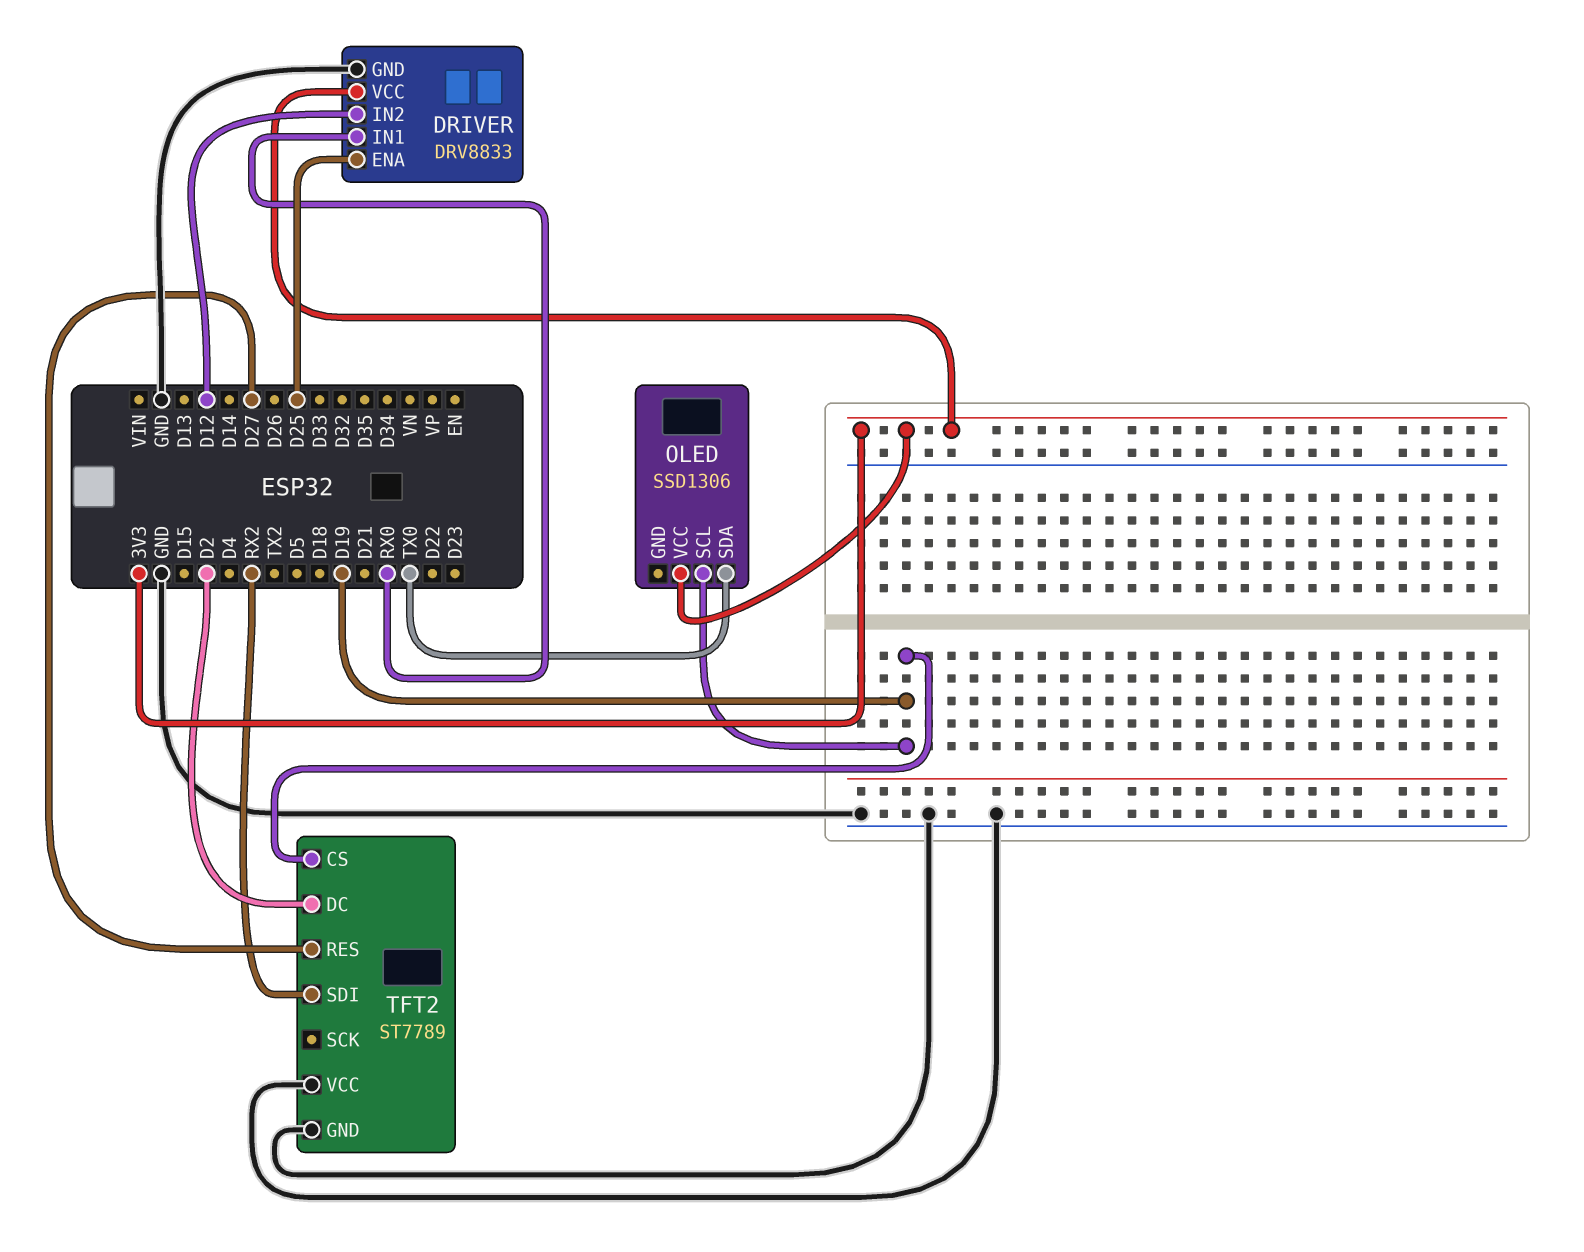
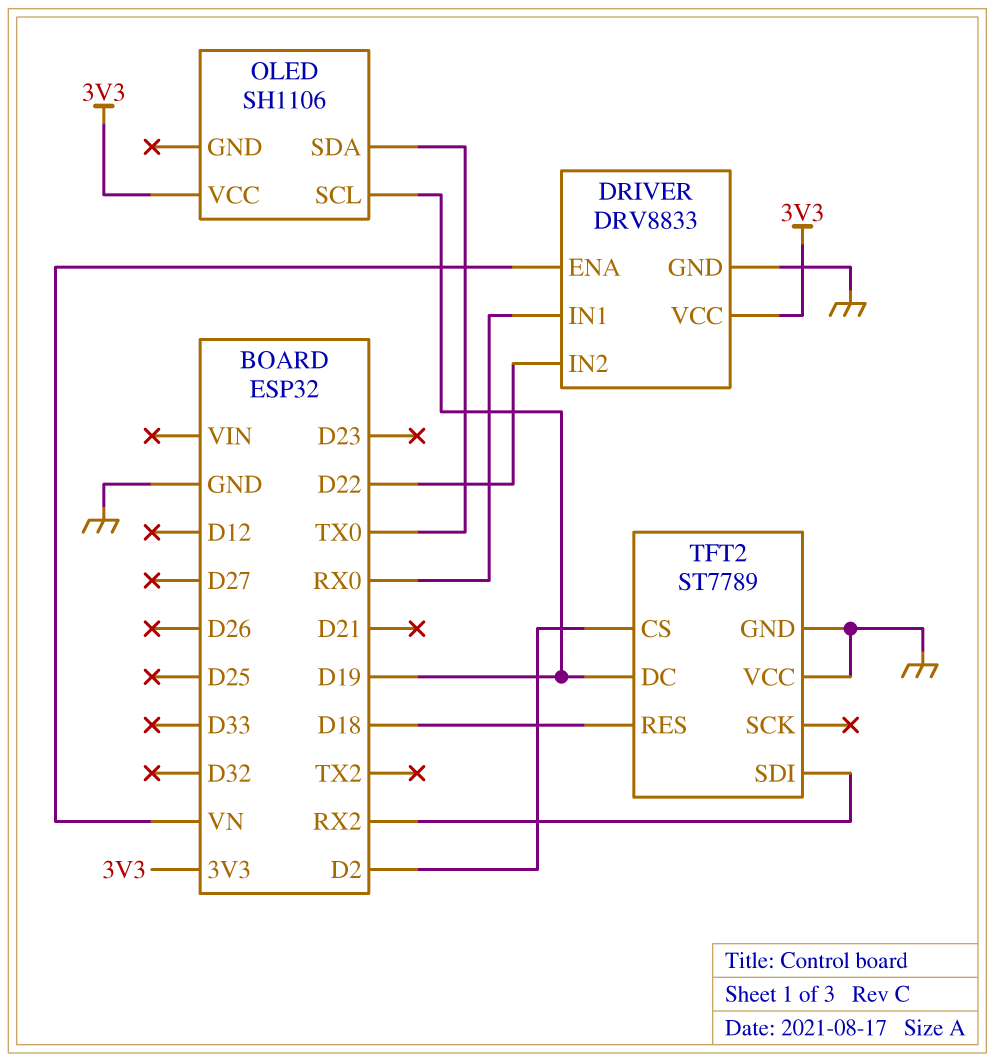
DRIVER pin ENA: D25 -> VN
DRIVER pin IN2: D12 -> D22
OLED: SSD1306 -> SH1106
TFT2 pin CS: D19 -> D2
TFT2 pin DC: D2 -> D19
TFT2 pin RES: D27 -> D18

